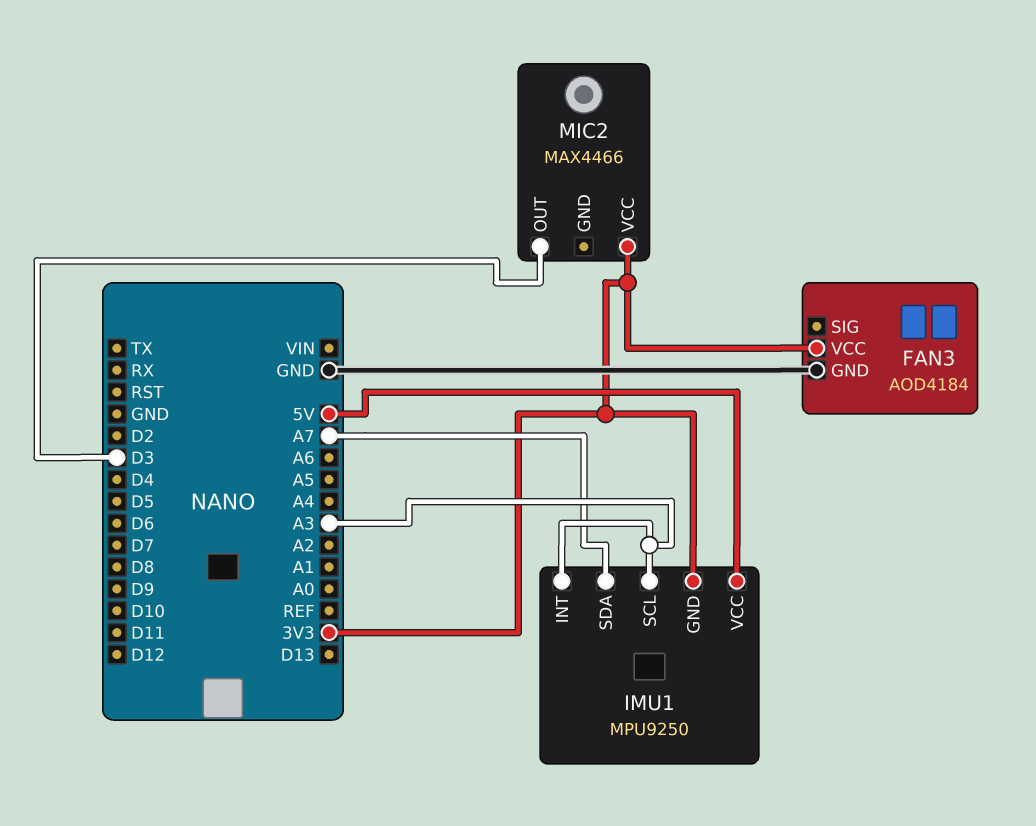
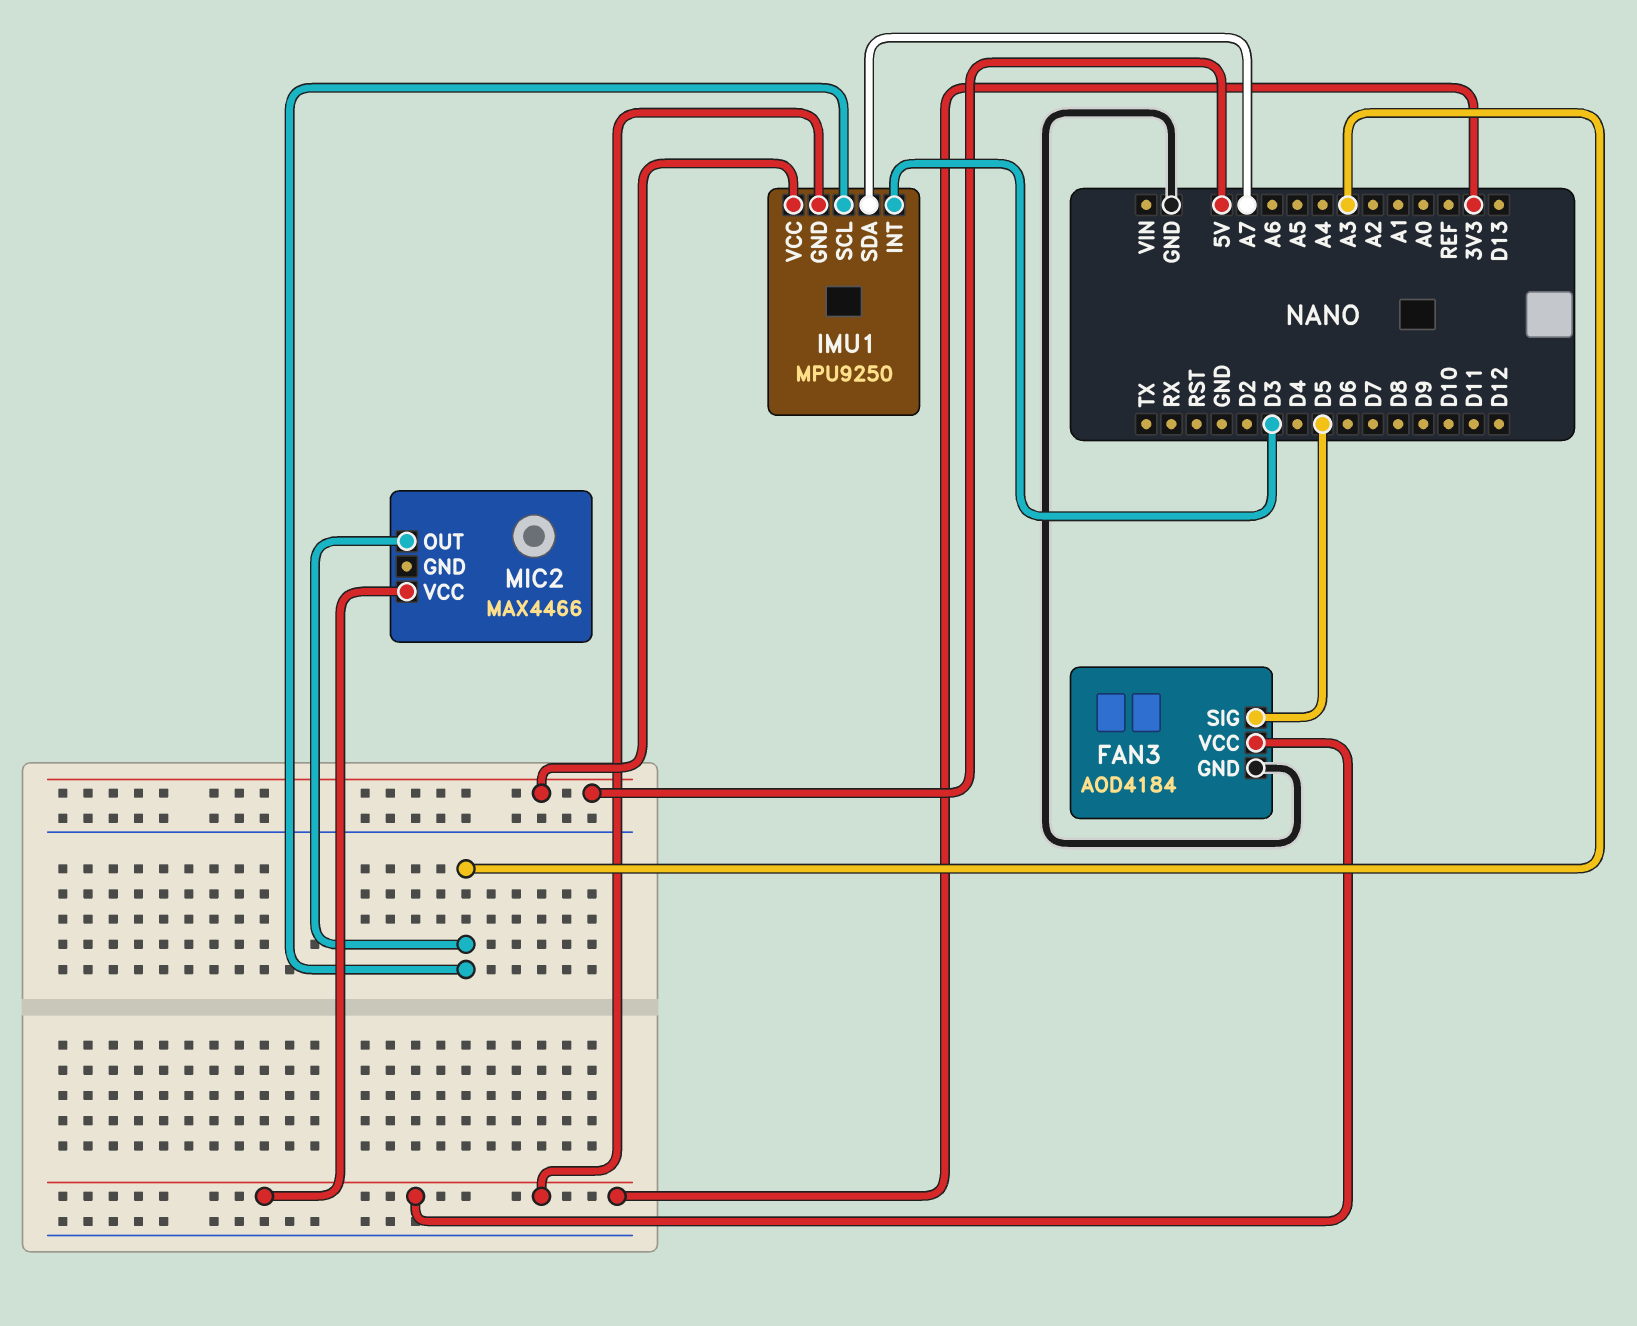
FAN3 pin SIG: none -> D5
IMU1 pin INT: A3 -> D3
MIC2 pin OUT: D3 -> A3

